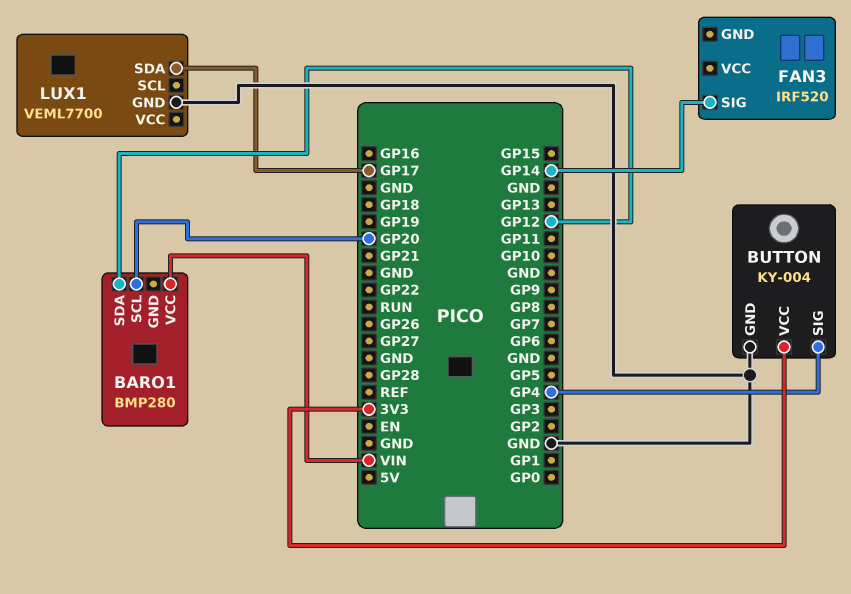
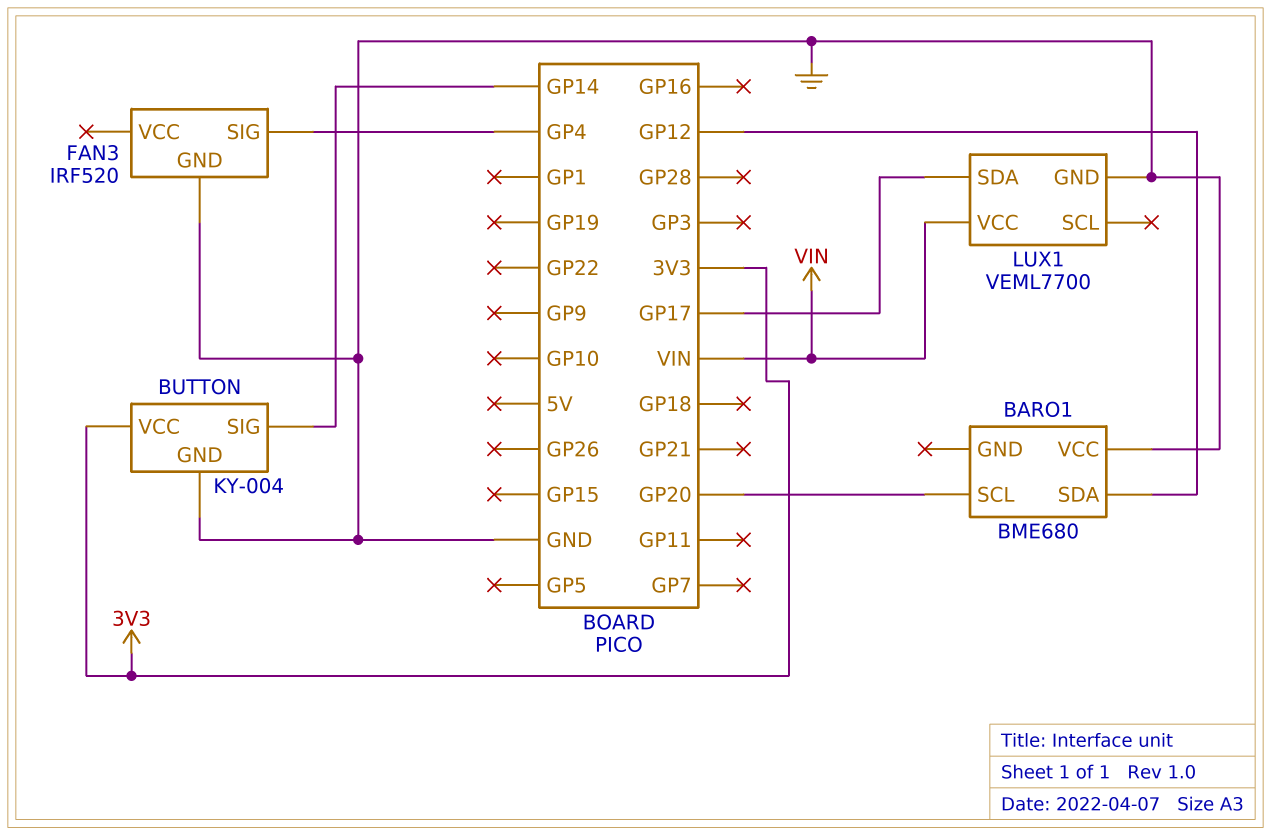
BARO1: BMP280 -> BME680
BARO1 pin VCC: VIN -> GND
BUTTON pin SIG: GP4 -> GP14
FAN3 pin GND: none -> GND
FAN3 pin SIG: GP14 -> GP4
LUX1 pin VCC: none -> VIN

